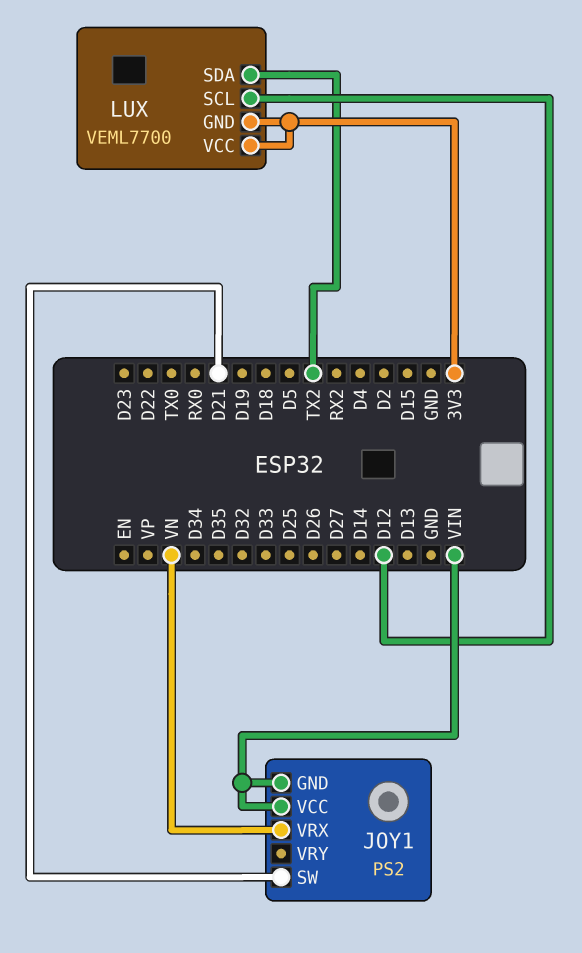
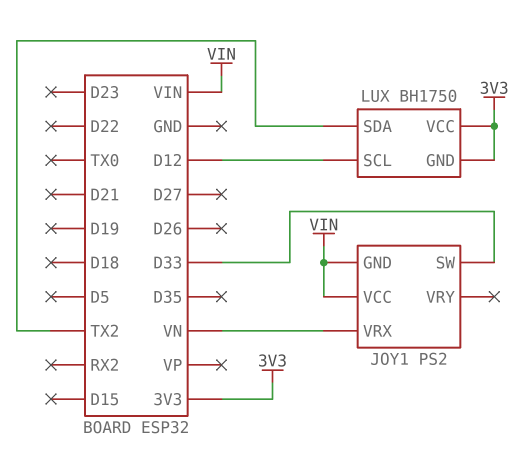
JOY1 pin SW: D21 -> D33
LUX: VEML7700 -> BH1750

